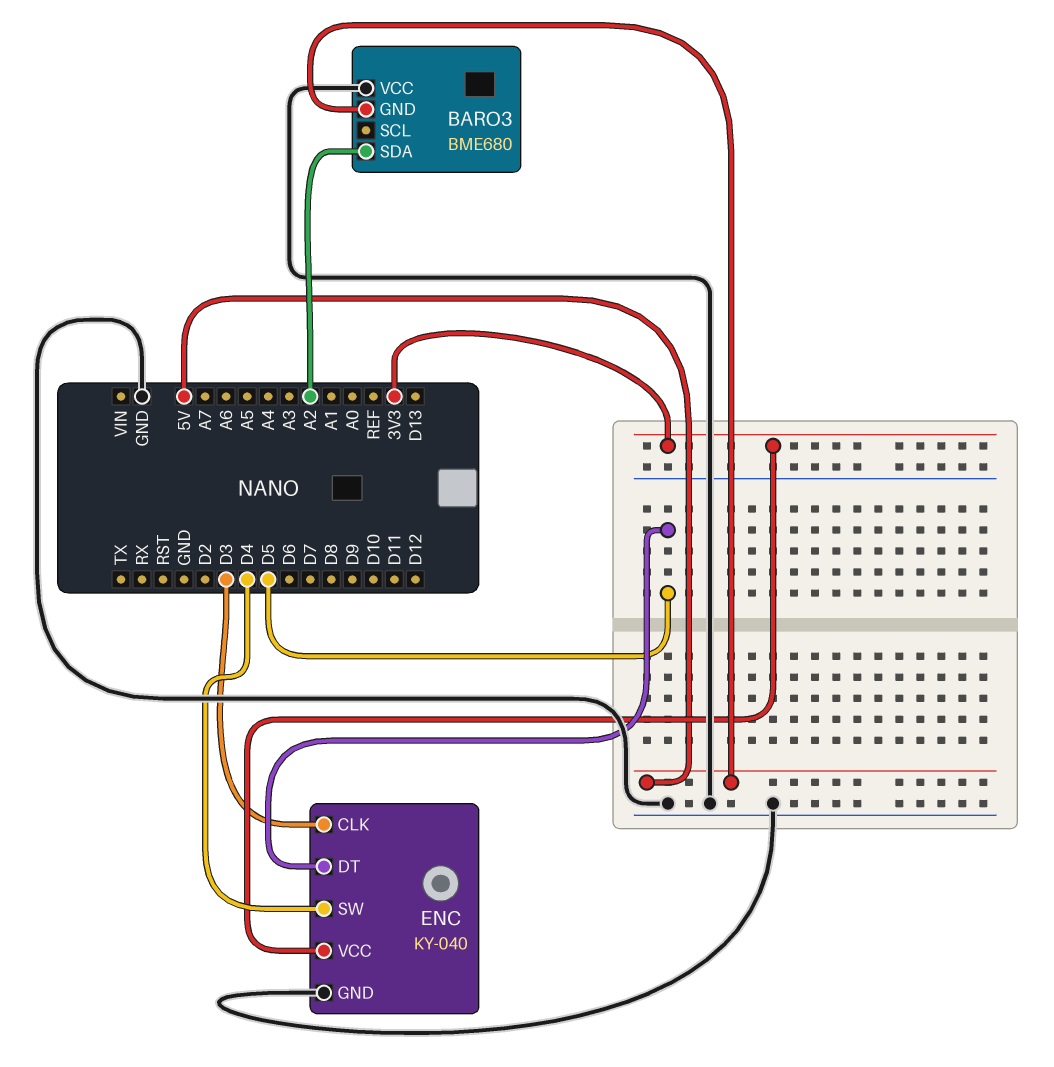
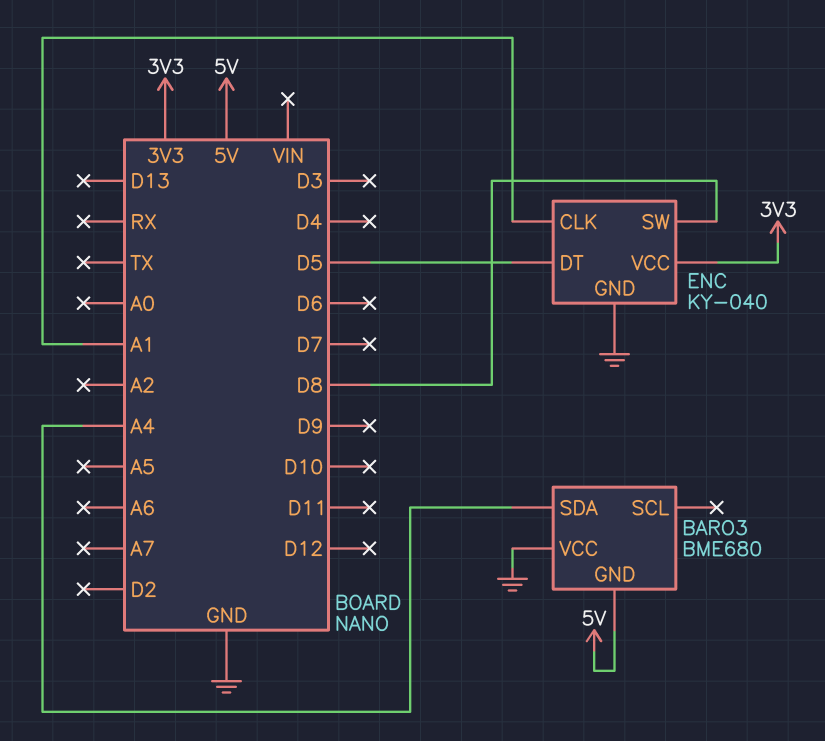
BARO3 pin SDA: A2 -> A4
ENC pin CLK: D3 -> A1
ENC pin SW: D4 -> D8

